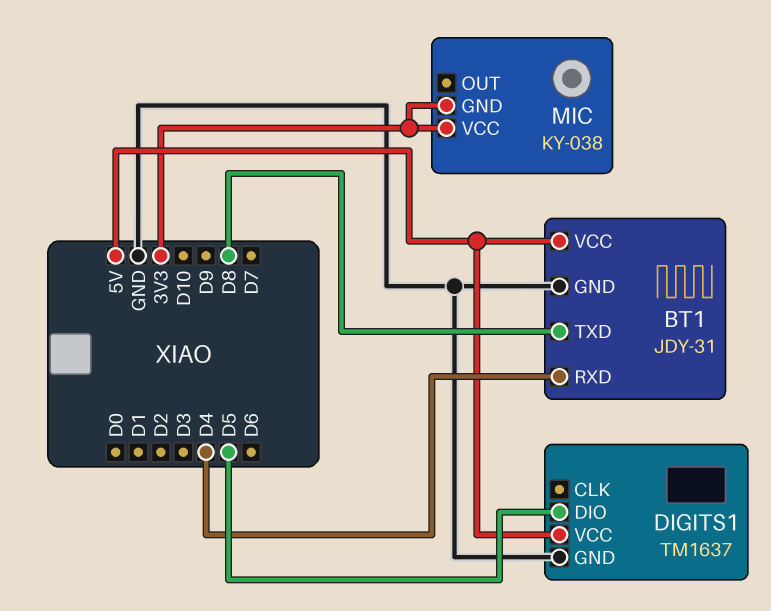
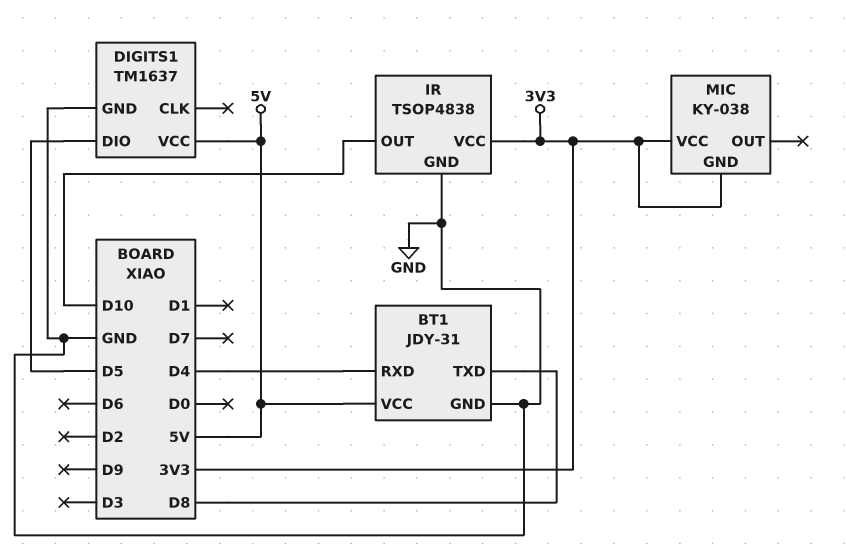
IR: none -> TSOP4838
IR pin GND: none -> GND
IR pin OUT: none -> D10
IR pin VCC: none -> 3V3

